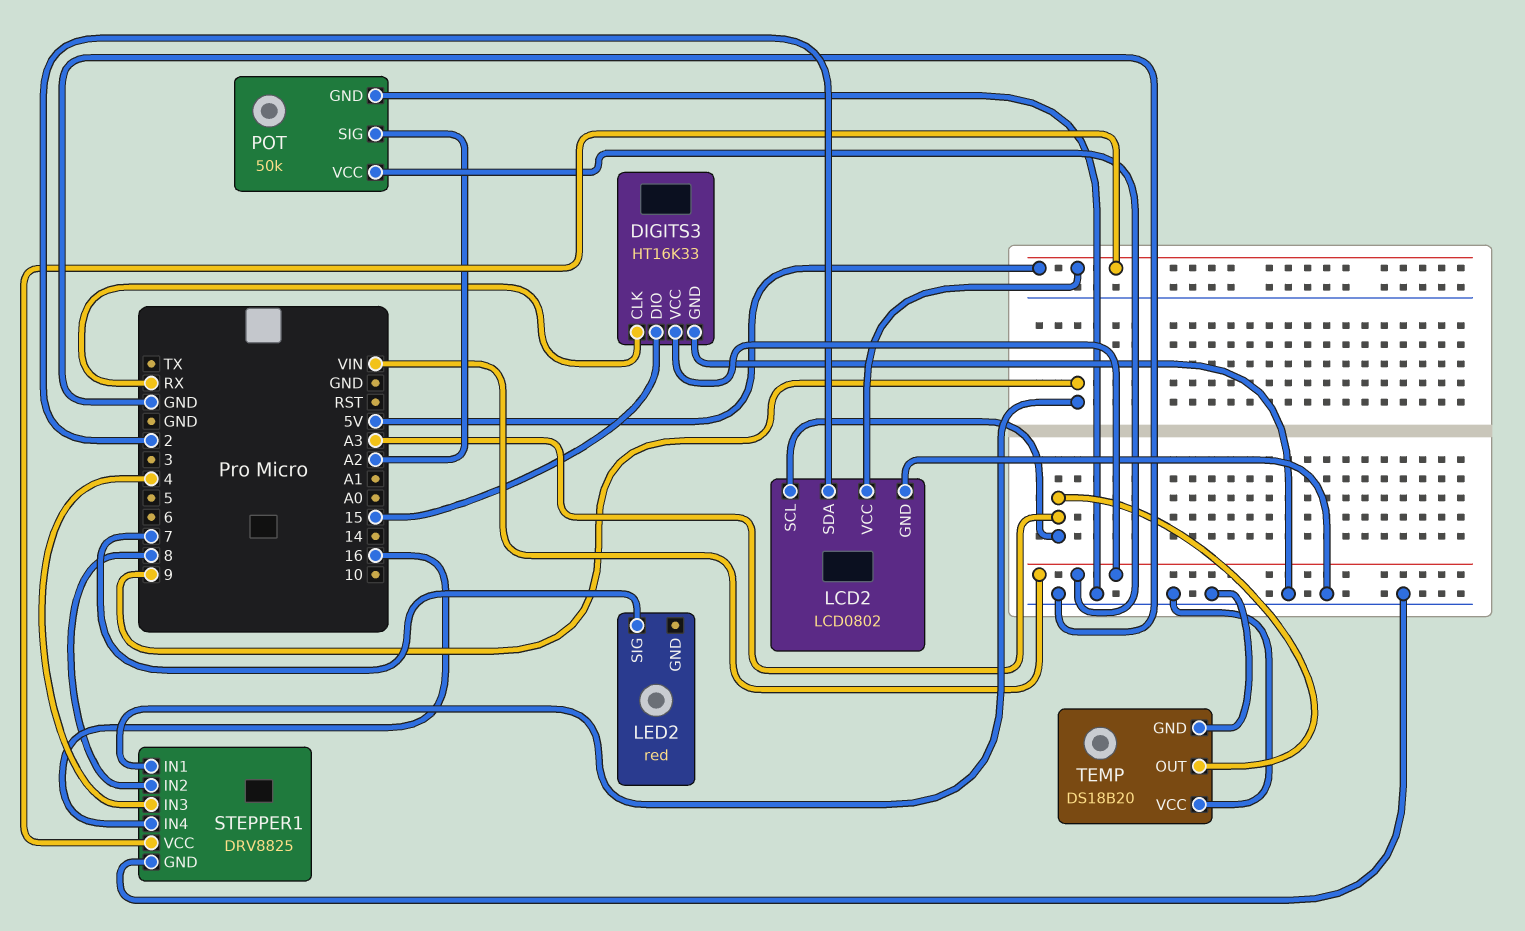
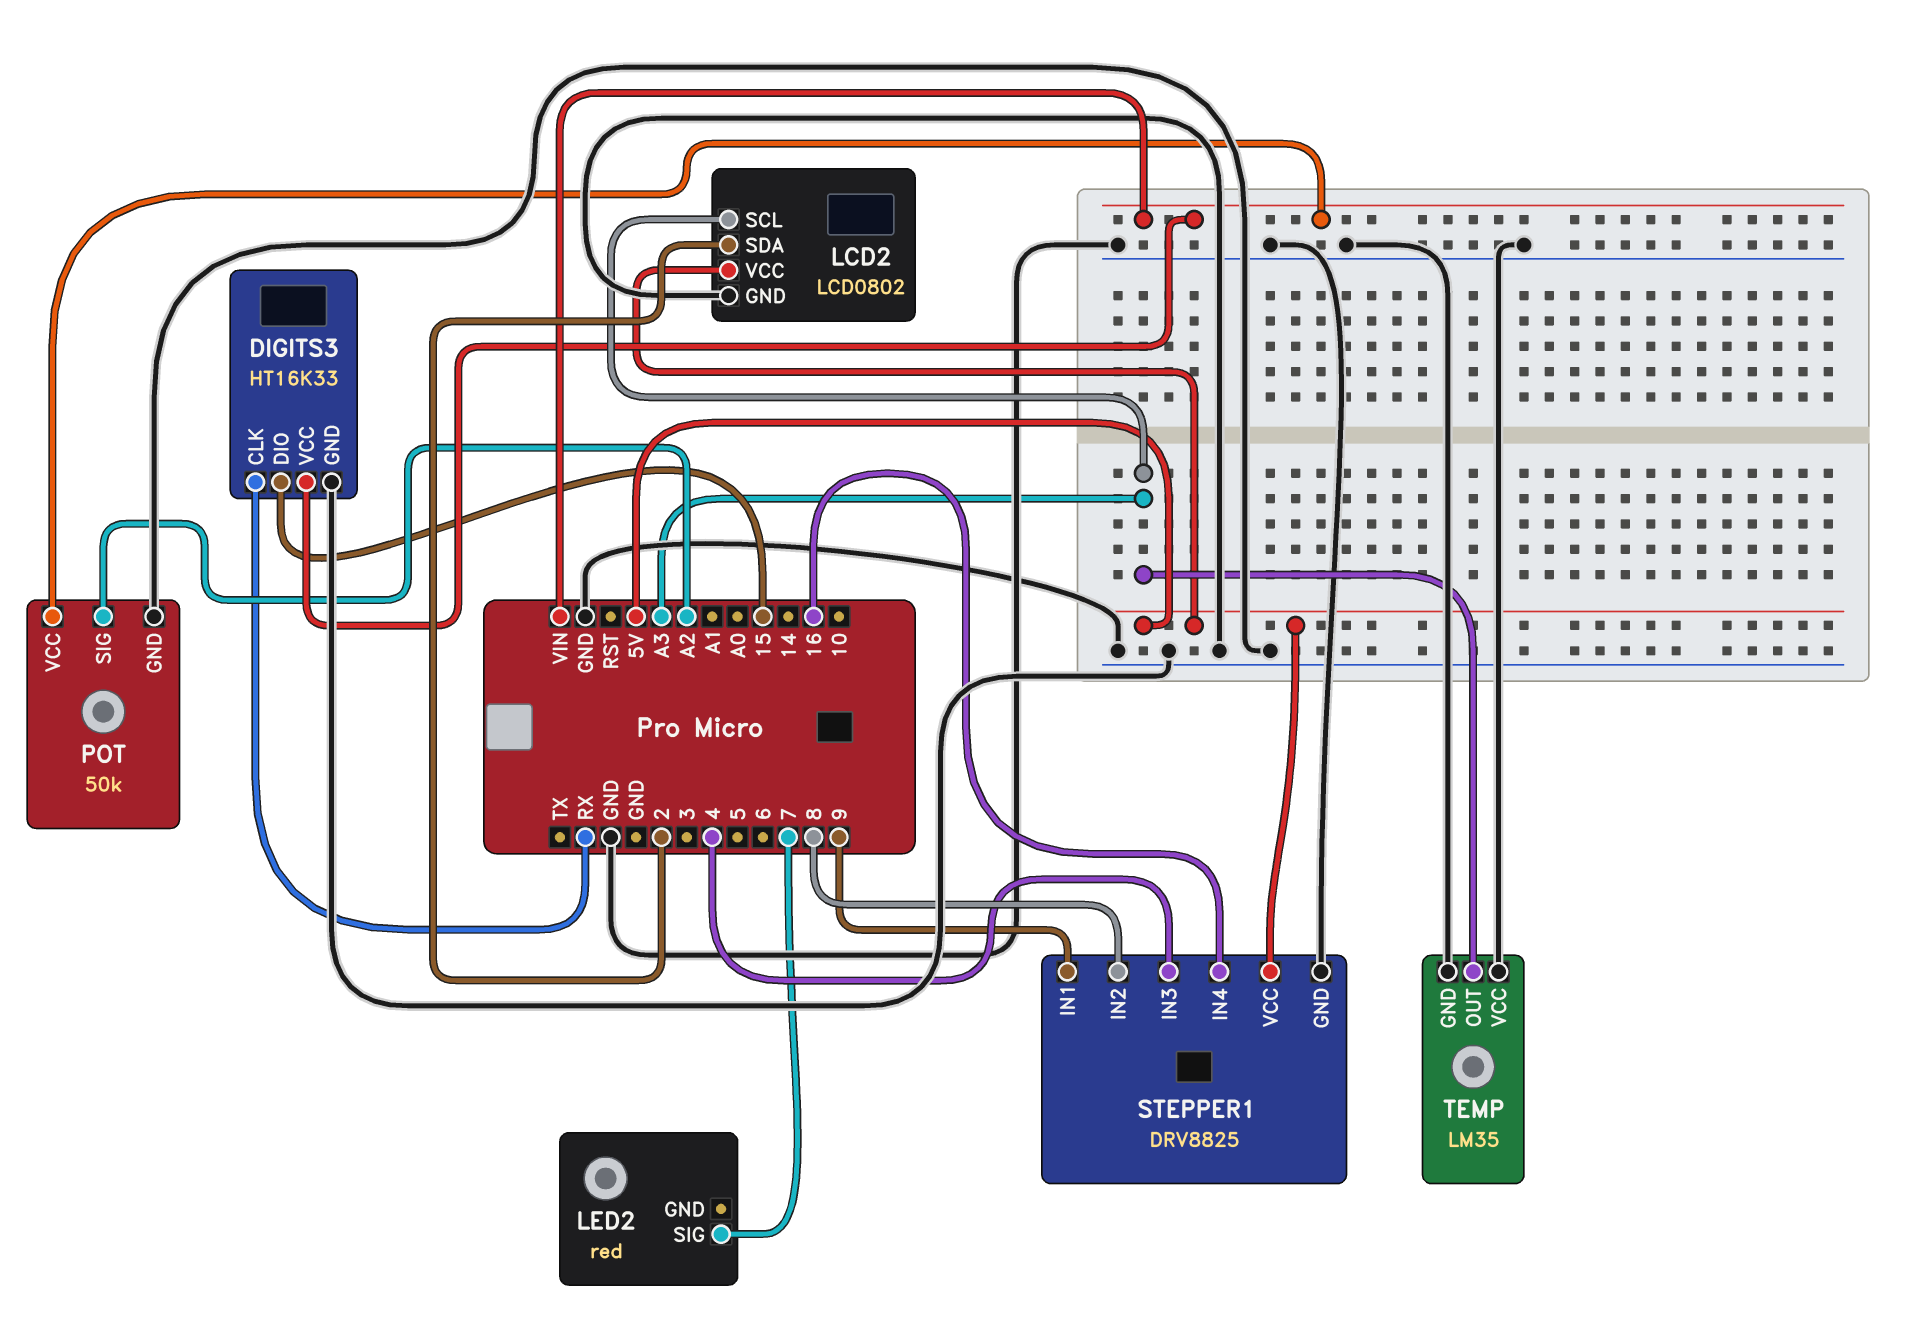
TEMP: DS18B20 -> LM35

